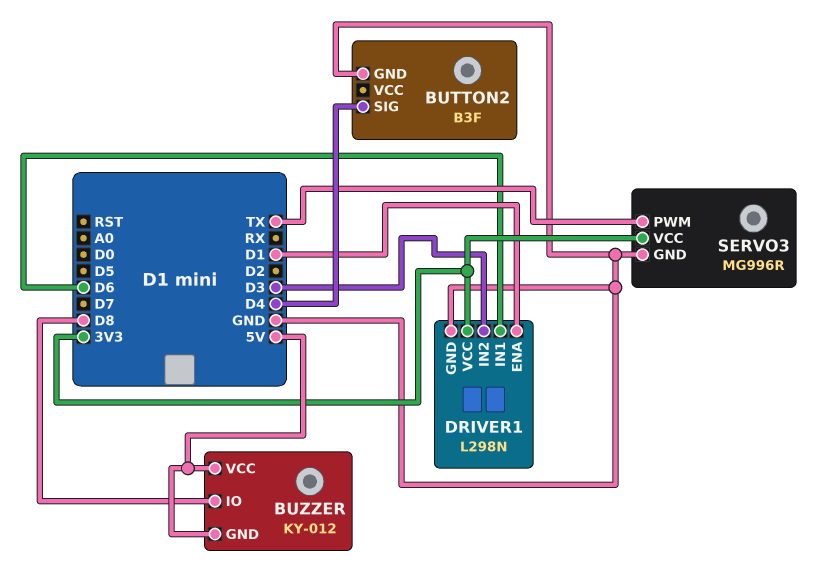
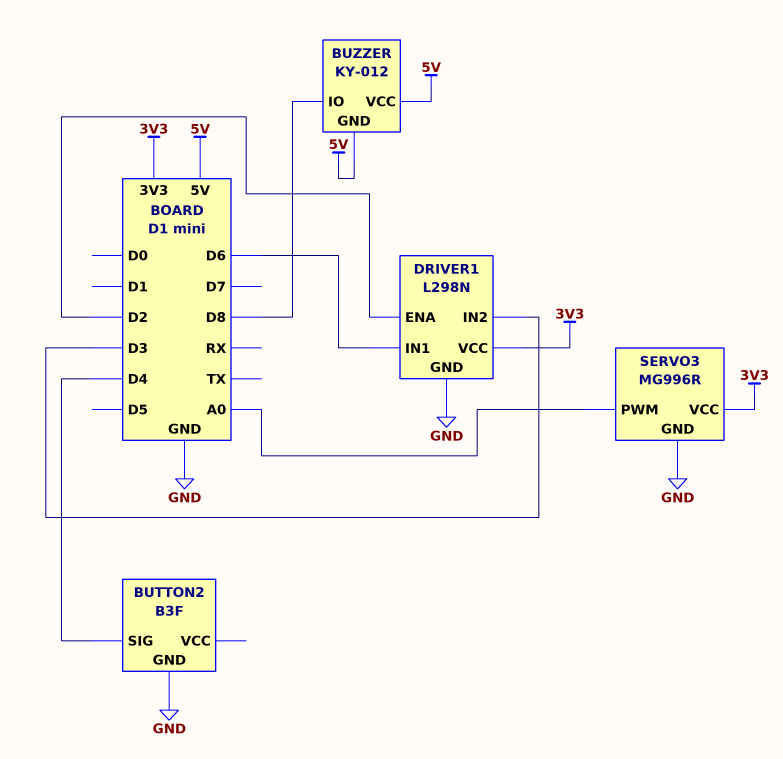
DRIVER1 pin ENA: D1 -> D2
SERVO3 pin PWM: TX -> A0

